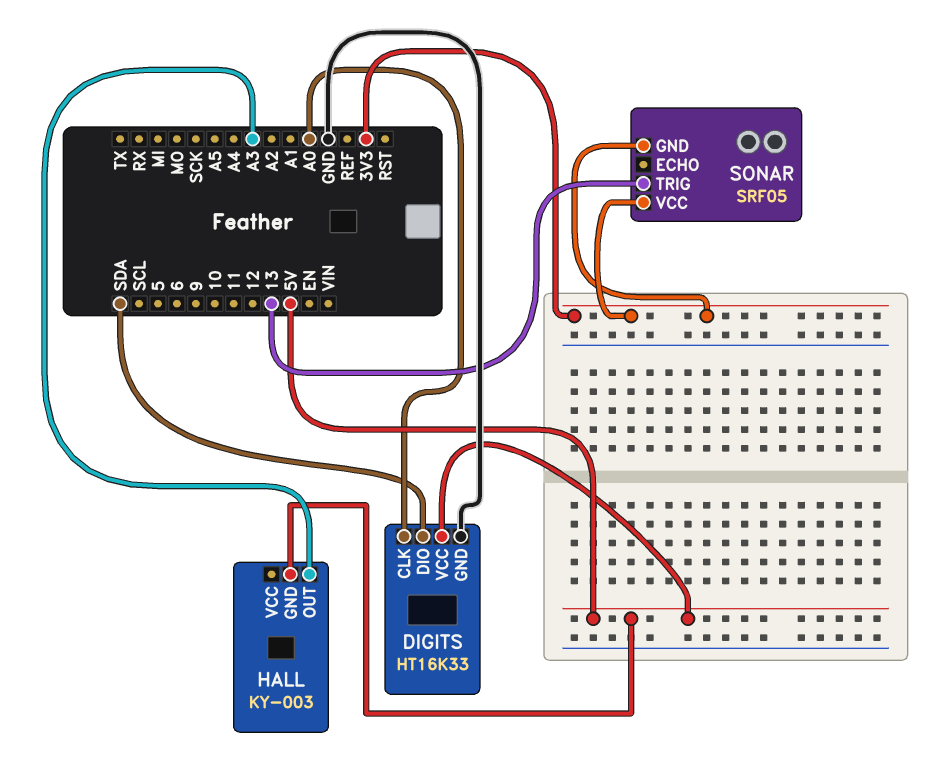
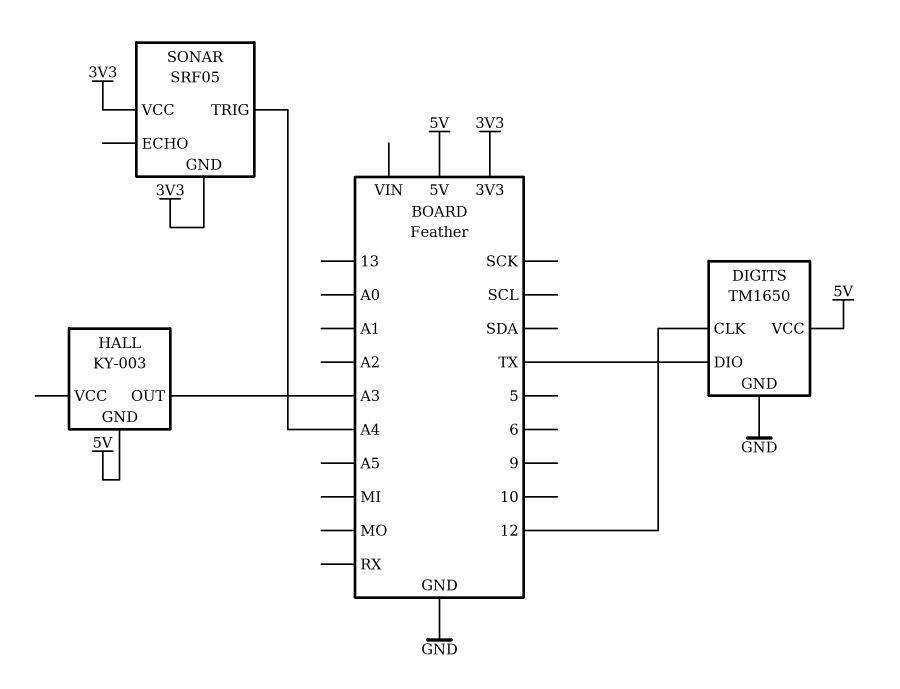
DIGITS: HT16K33 -> TM1650
DIGITS pin CLK: A0 -> 12
DIGITS pin DIO: SDA -> TX
SONAR pin TRIG: 13 -> A4

